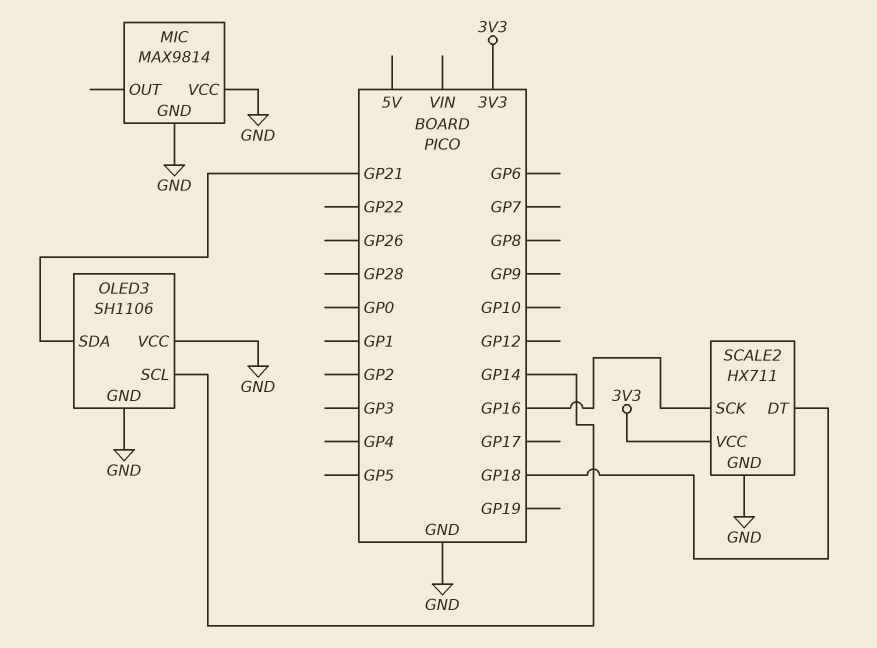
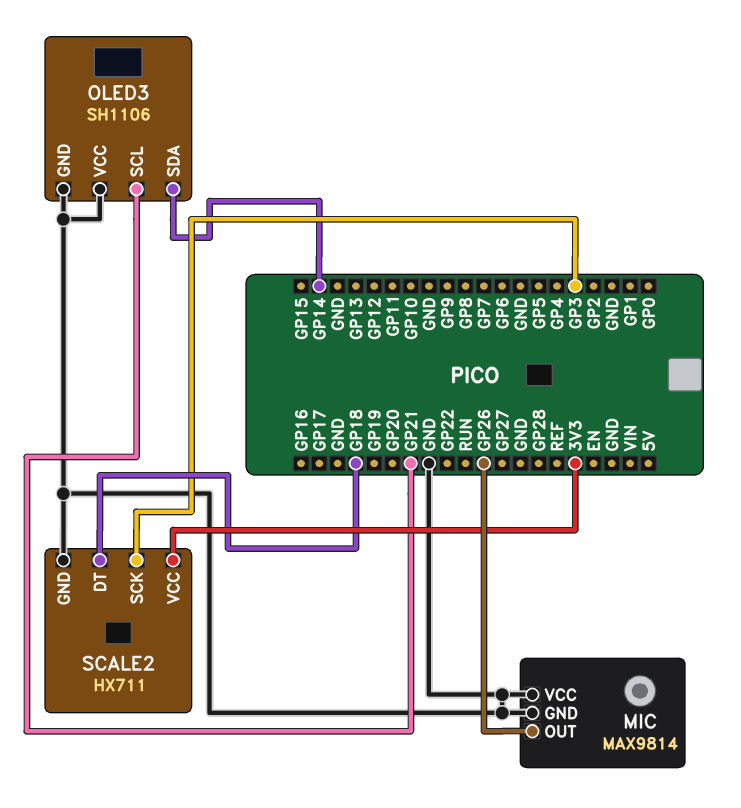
MIC pin OUT: none -> GP26
OLED3 pin SCL: GP14 -> GP21
OLED3 pin SDA: GP21 -> GP14
SCALE2 pin SCK: GP16 -> GP3

